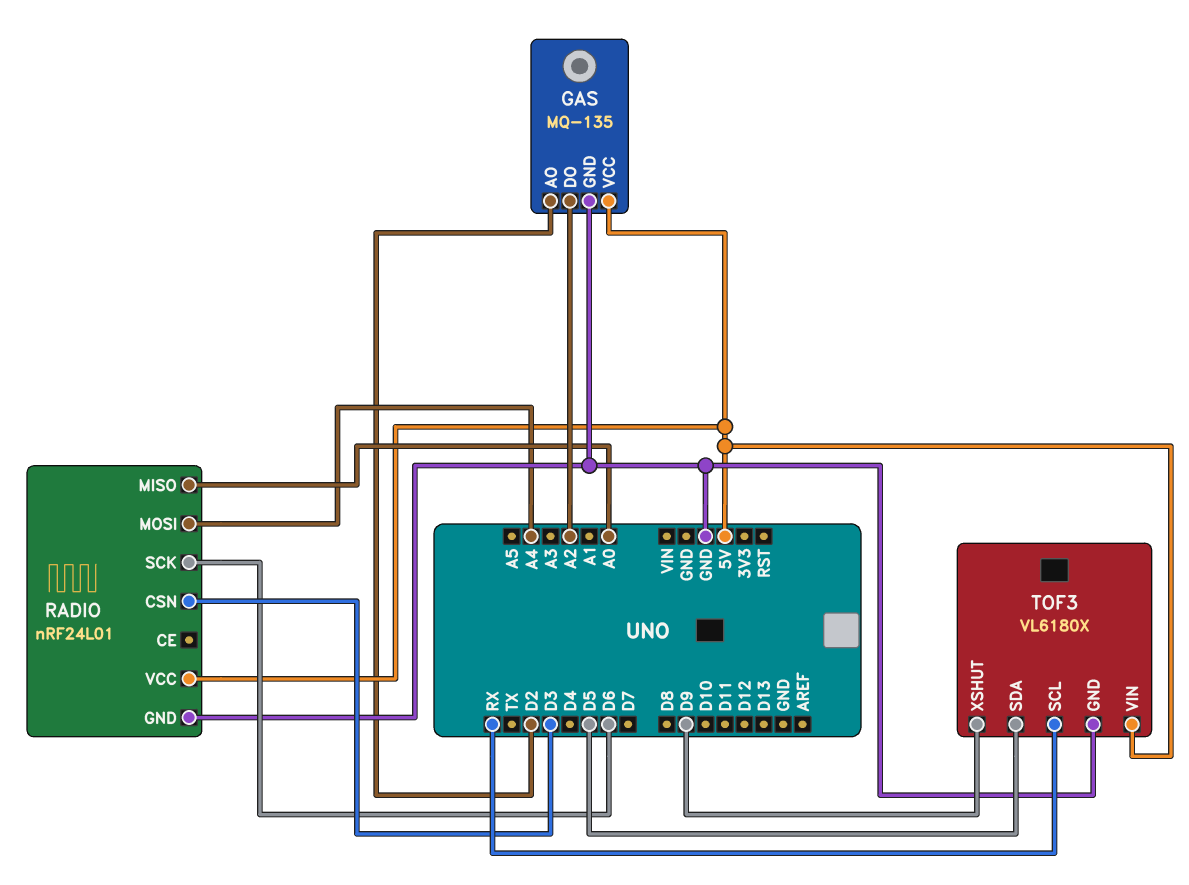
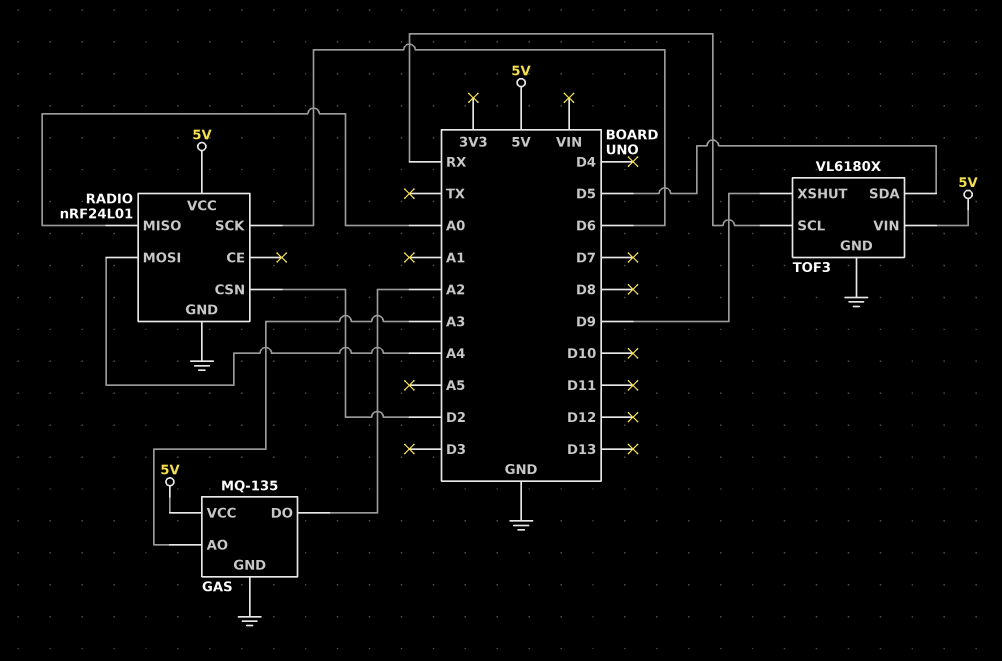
GAS pin AO: D2 -> A3
RADIO pin CSN: D3 -> D2

